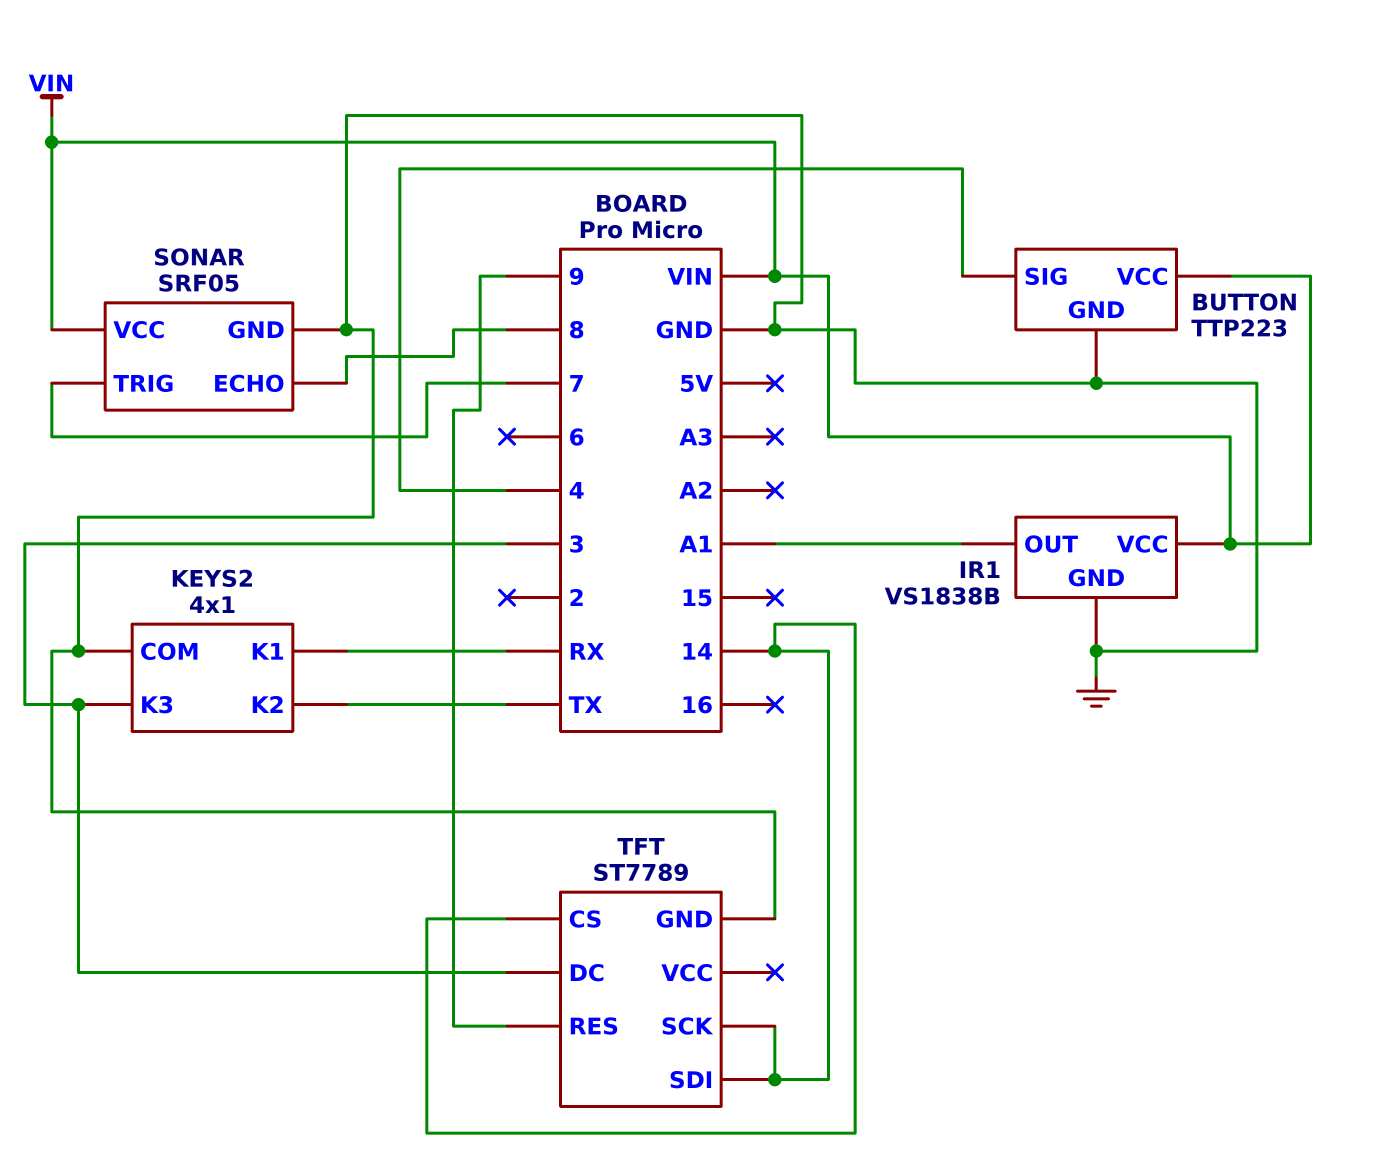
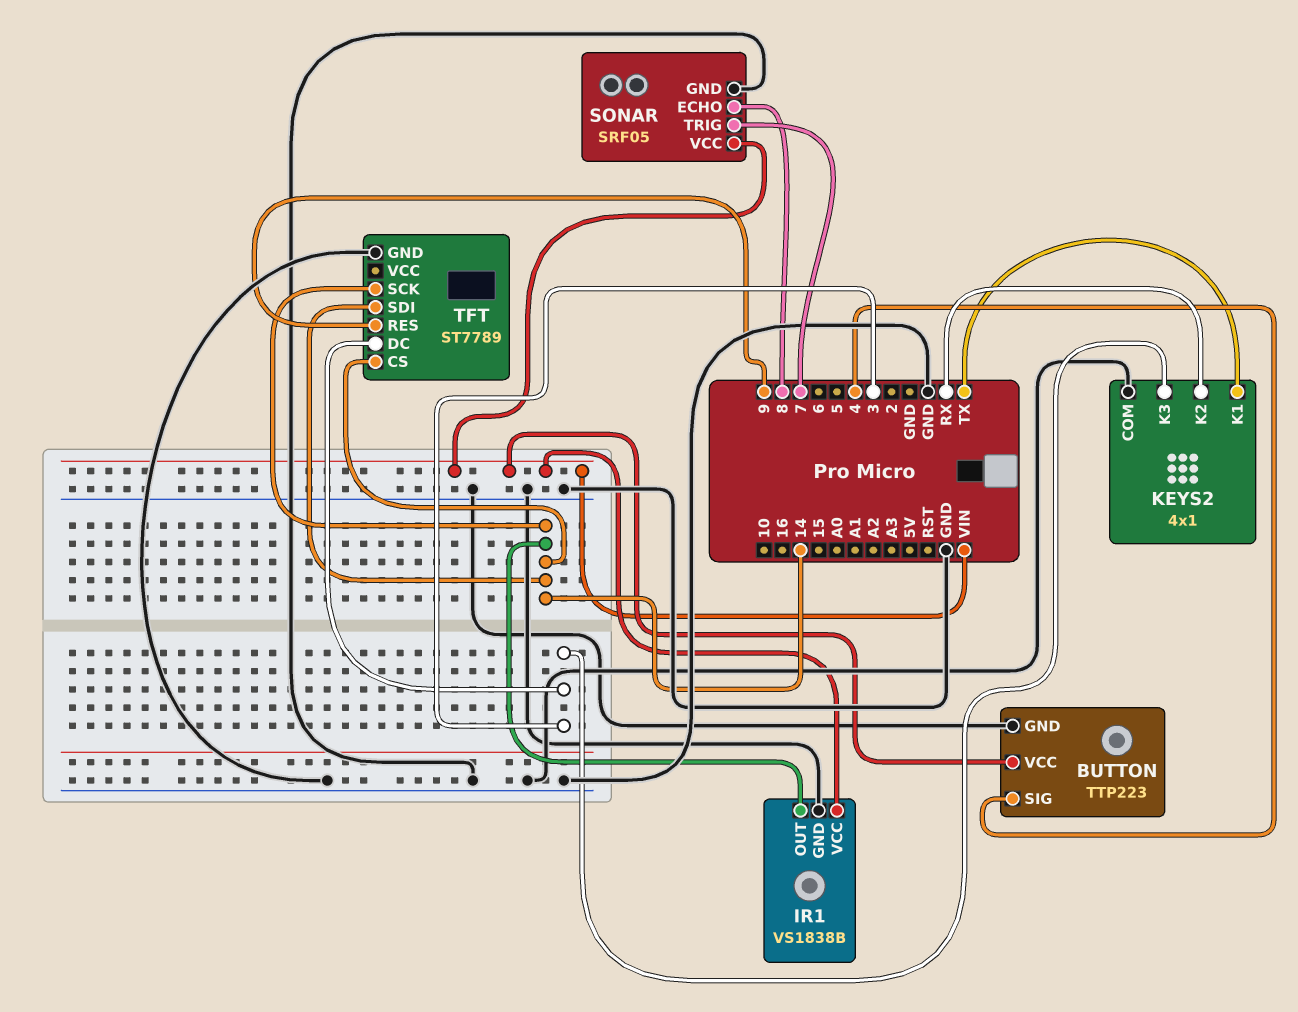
IR1 pin OUT: A1 -> 14
KEYS2 pin K1: RX -> TX
KEYS2 pin K2: TX -> RX

